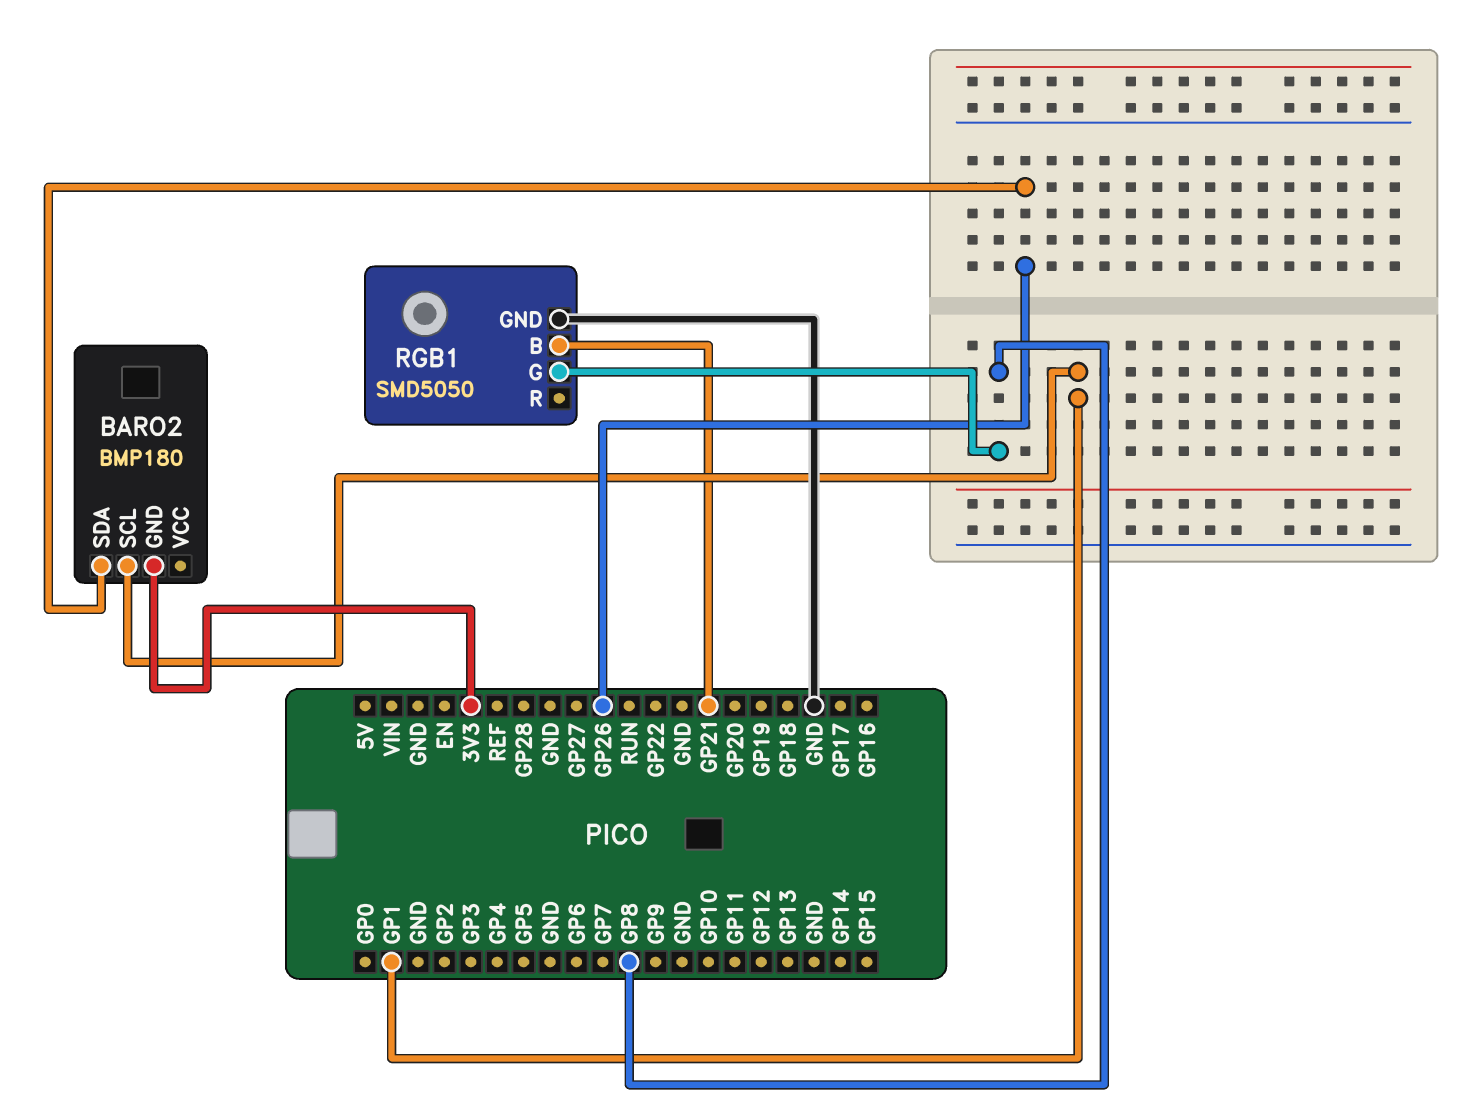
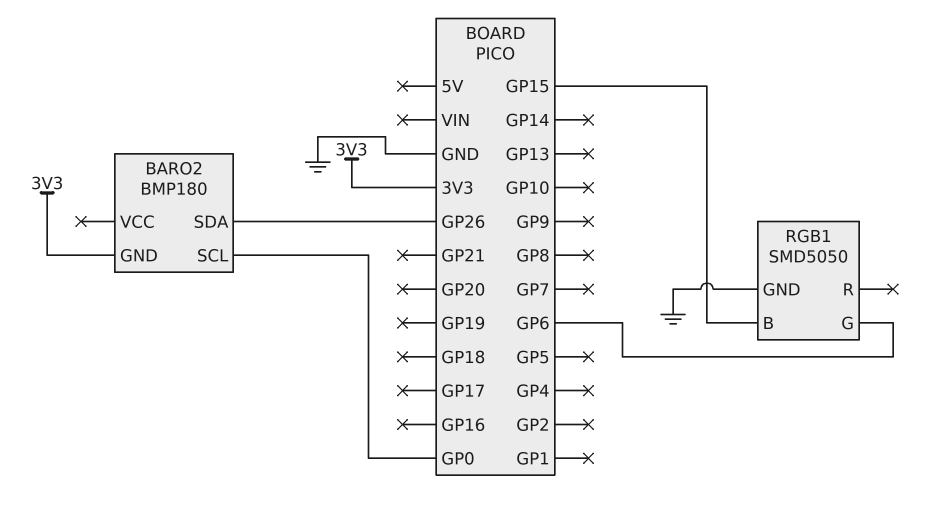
BARO2 pin SCL: GP1 -> GP0
RGB1 pin B: GP21 -> GP15
RGB1 pin G: GP8 -> GP6

